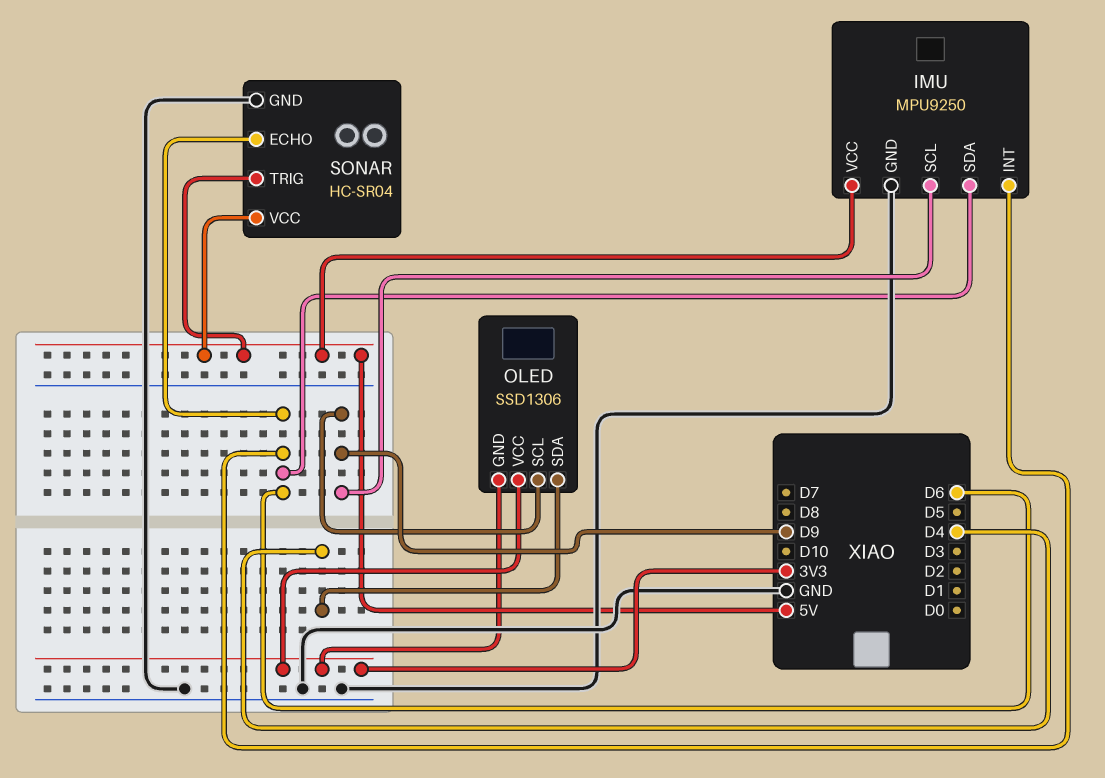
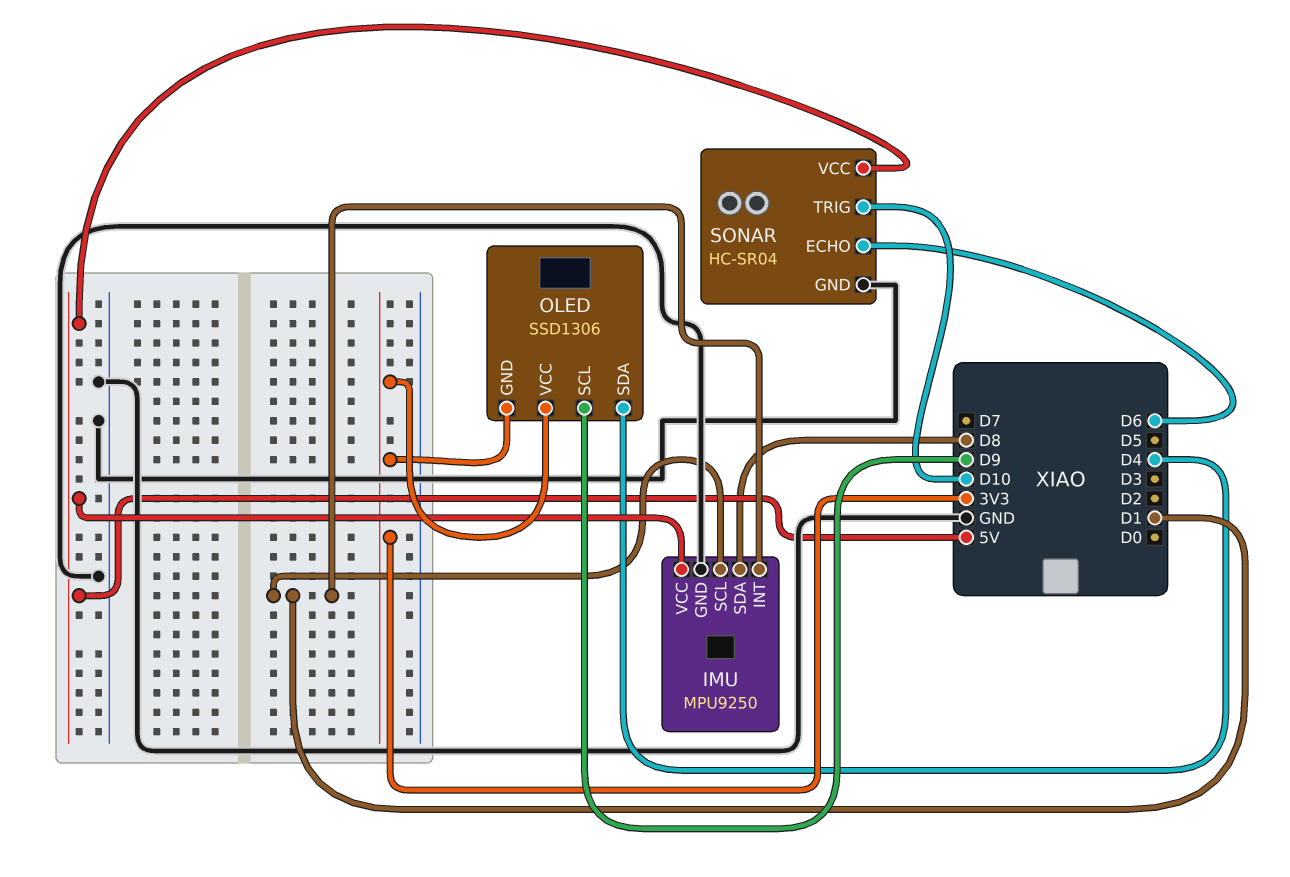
IMU pin INT: D6 -> D1
IMU pin SCL: D9 -> D1
IMU pin SDA: D6 -> D8
SONAR pin TRIG: 5V -> D10

